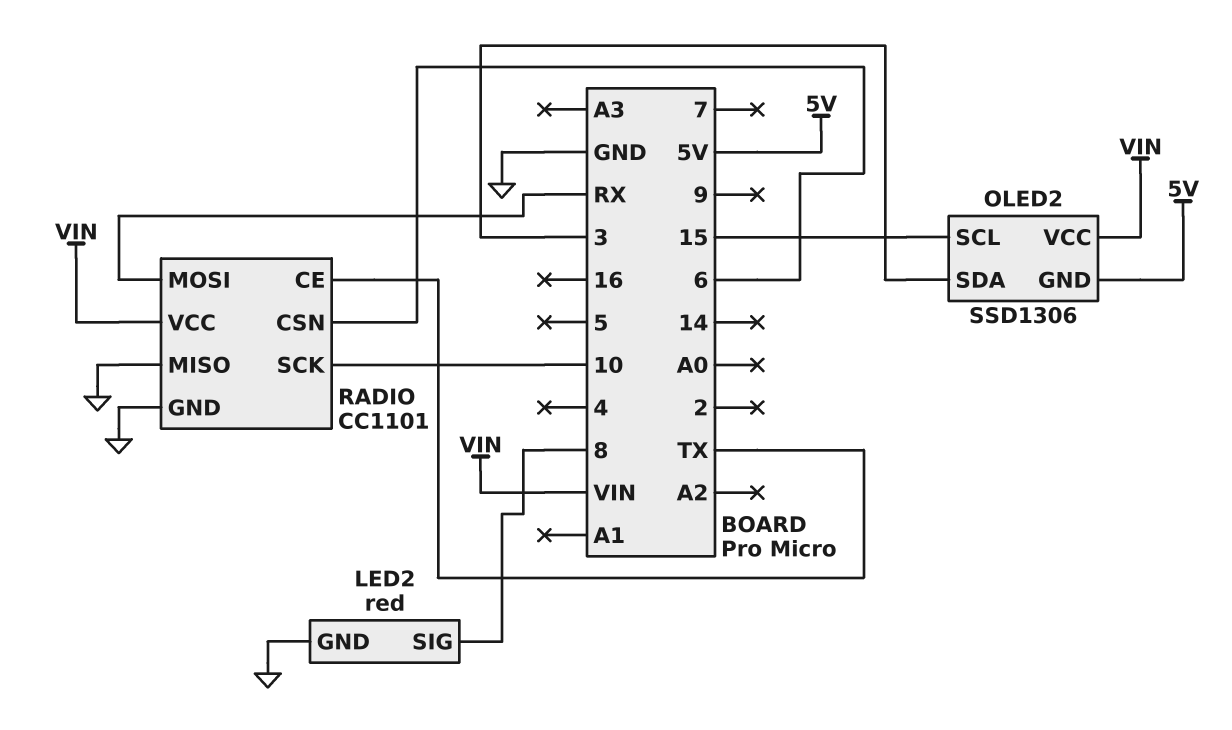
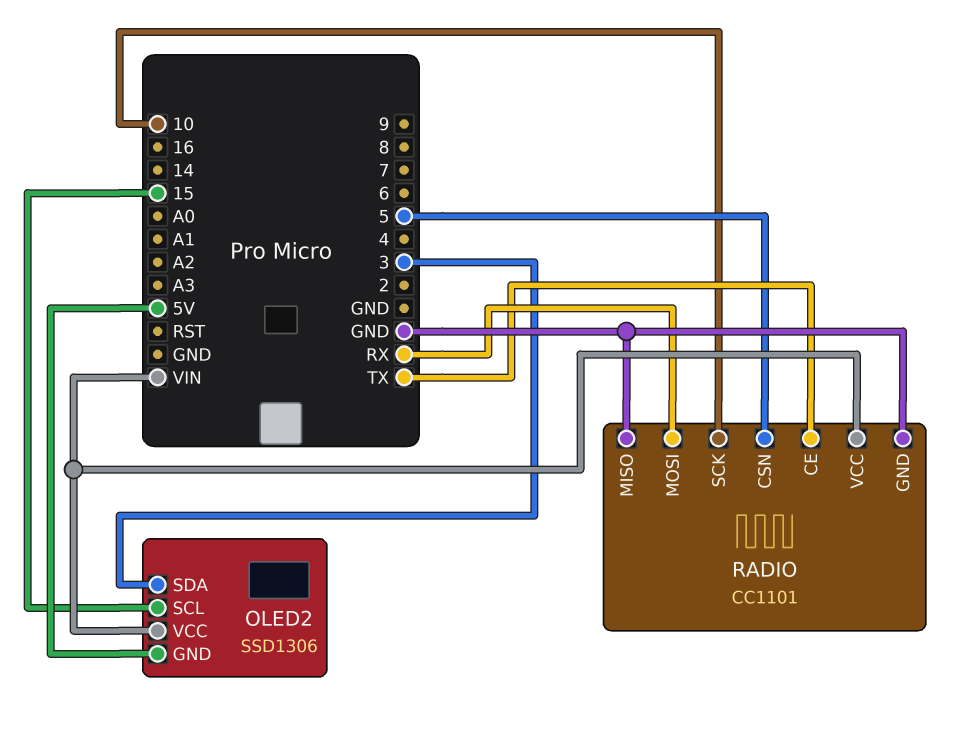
LED2: red -> none
LED2 pin GND: GND -> none
LED2 pin SIG: 8 -> none
RADIO pin CSN: 6 -> 5

